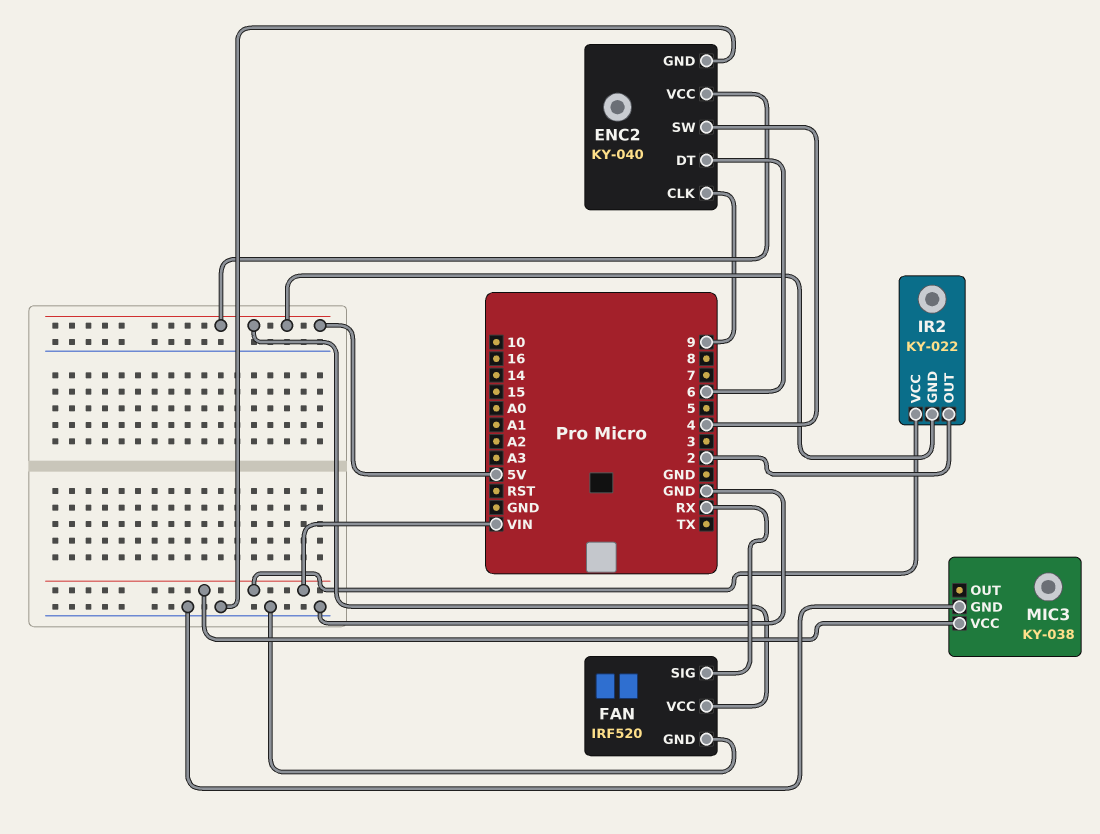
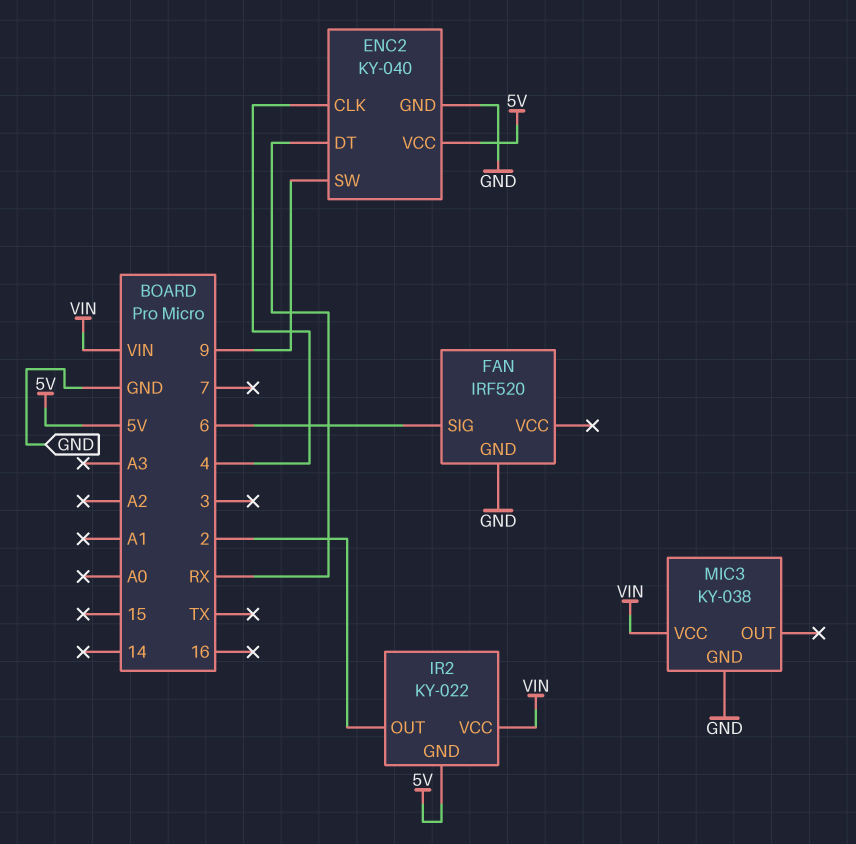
ENC2 pin CLK: 9 -> 4
ENC2 pin DT: 6 -> RX
ENC2 pin SW: 4 -> 9
FAN pin SIG: RX -> 6
FAN pin VCC: 5V -> none

